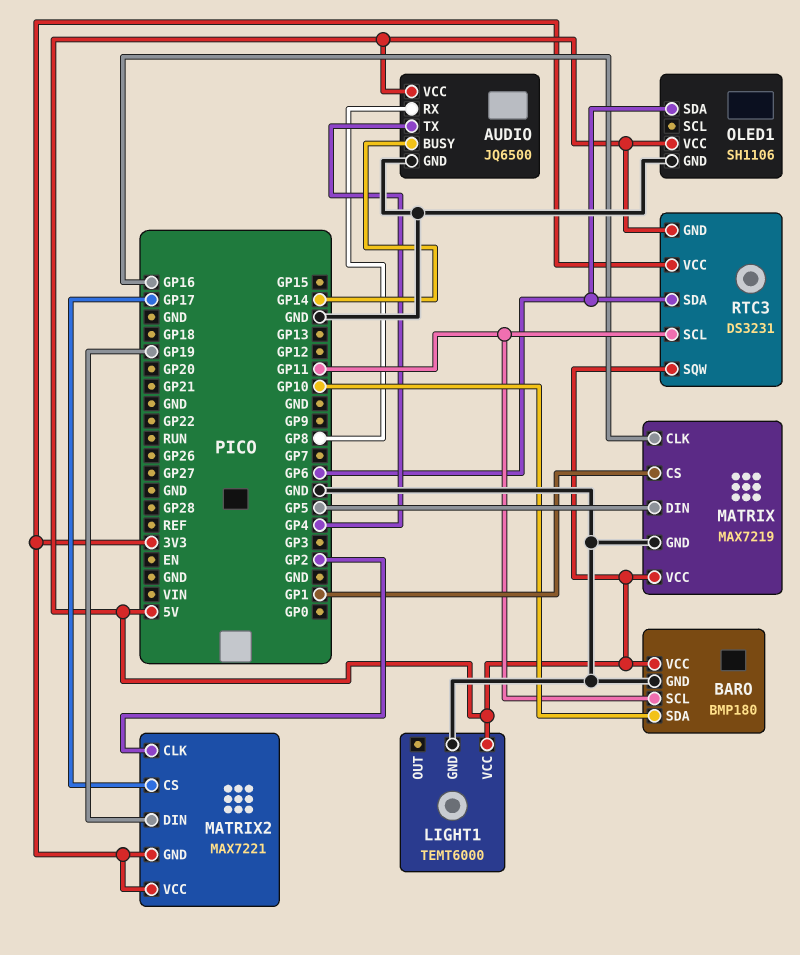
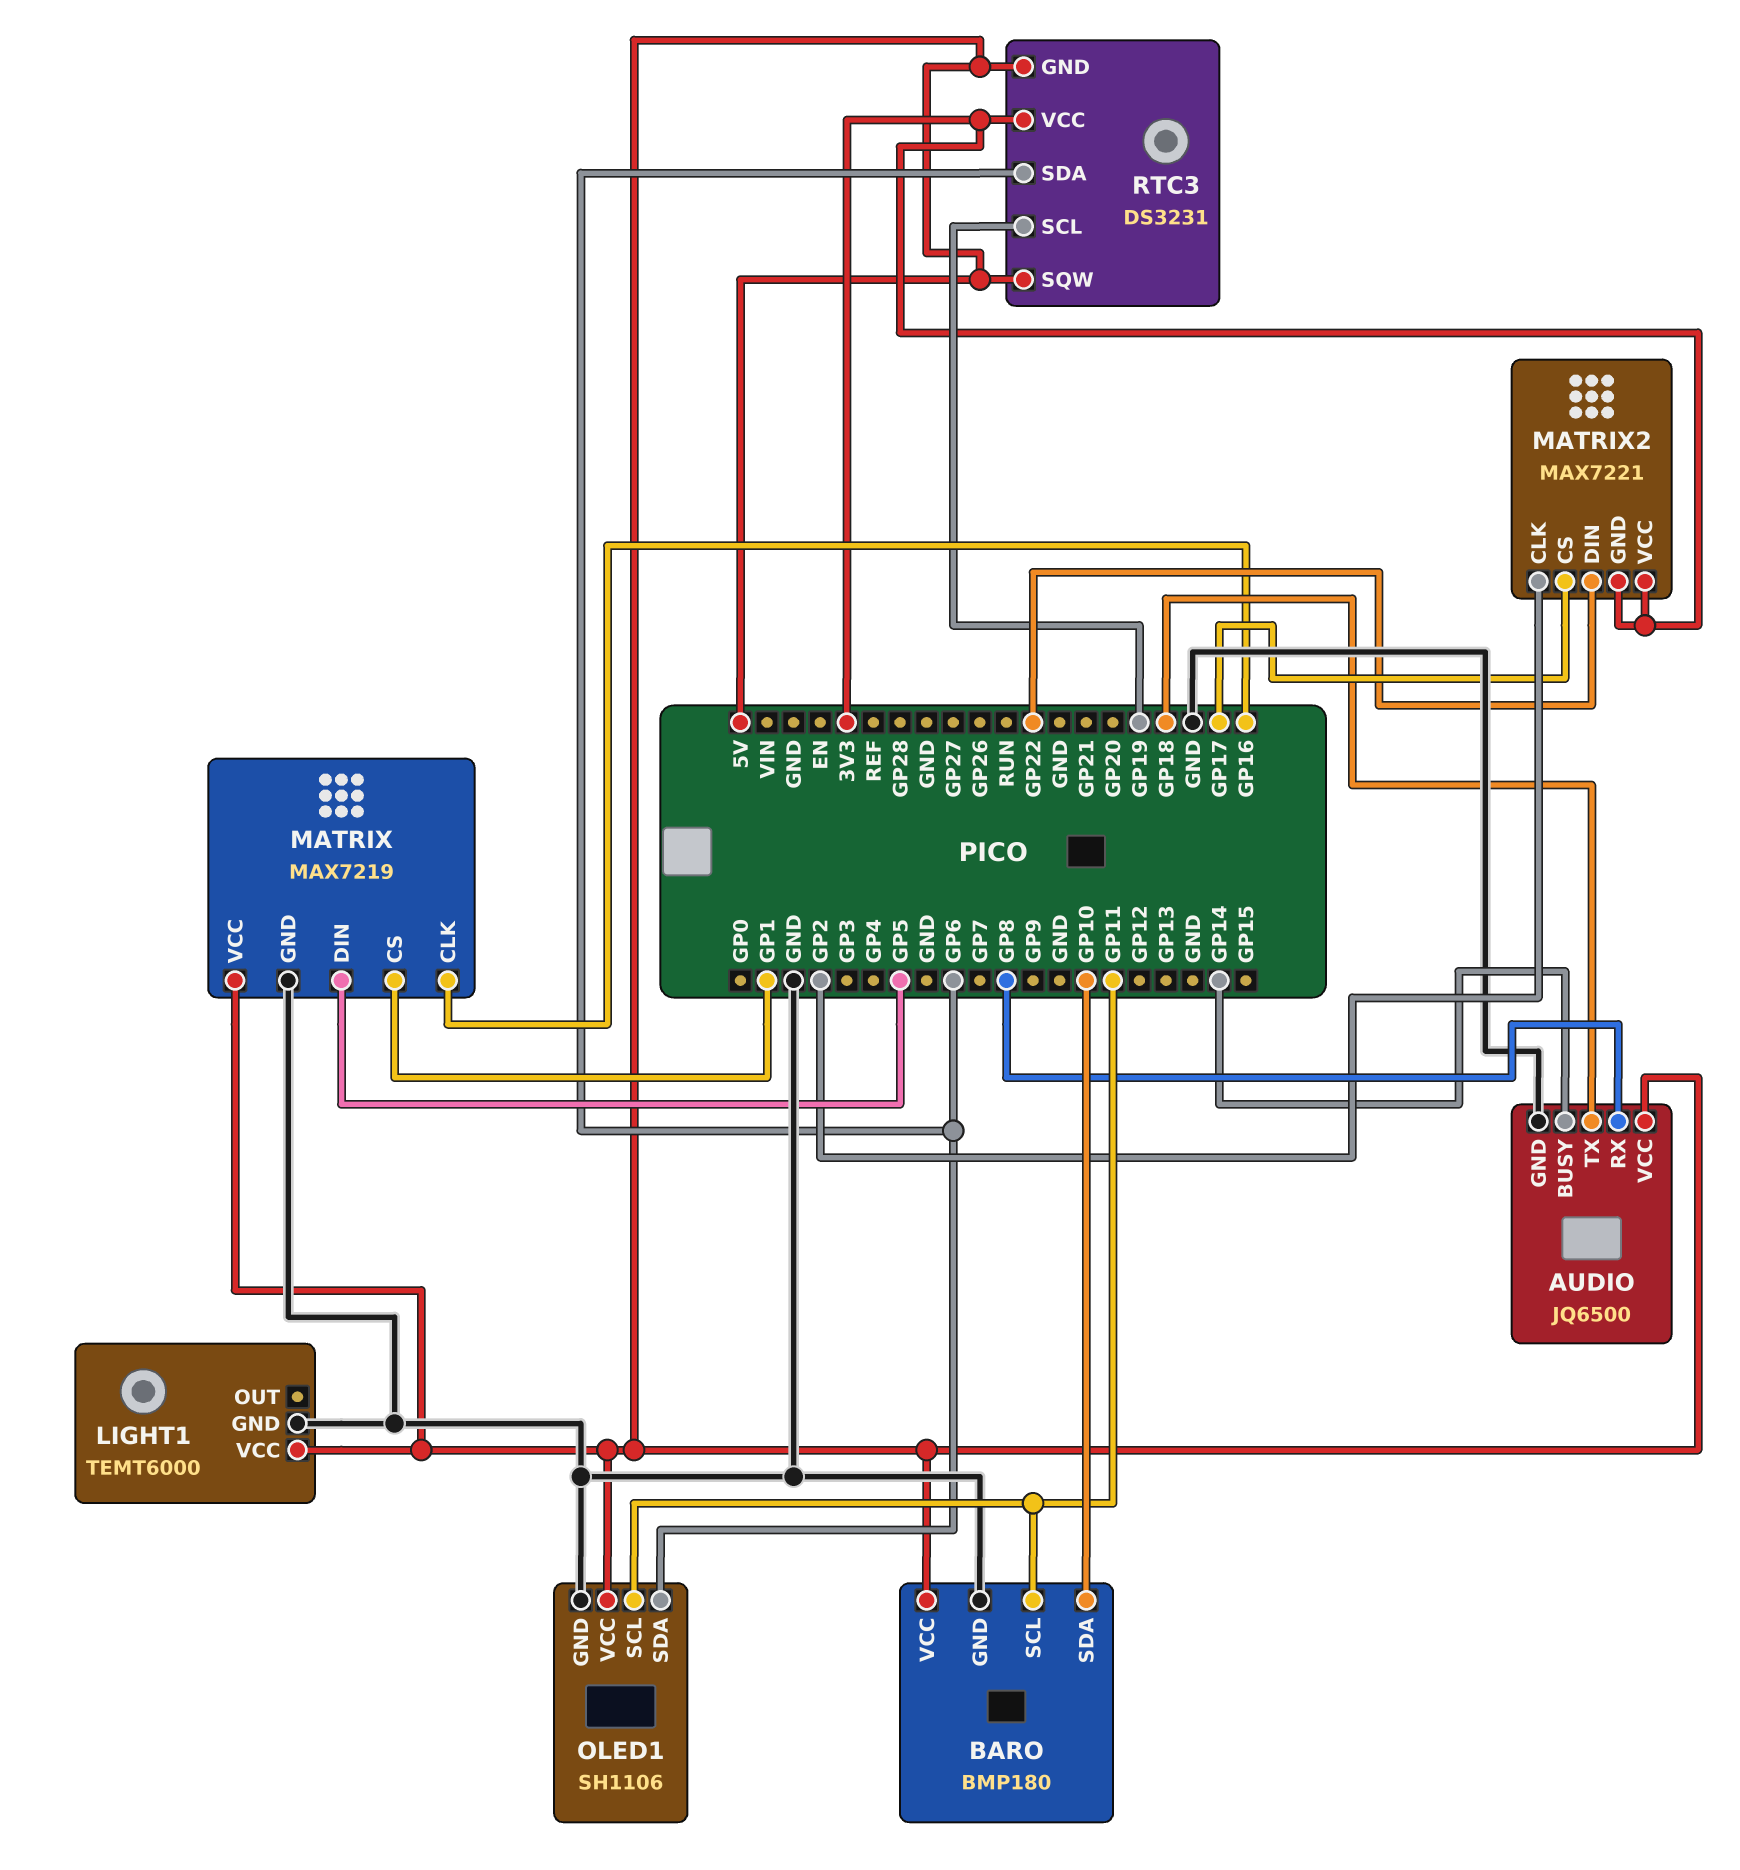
AUDIO pin TX: GP4 -> GP18
MATRIX2 pin DIN: GP19 -> GP22
OLED1 pin SCL: none -> GP11
RTC3 pin SCL: GP11 -> GP19

